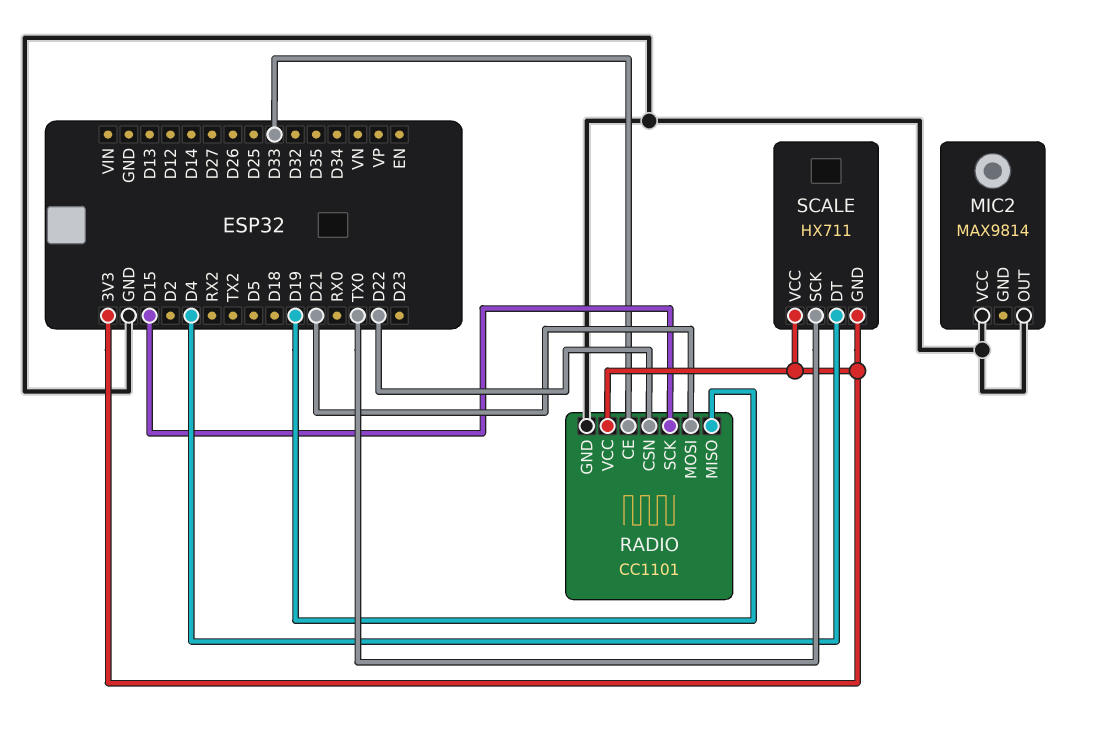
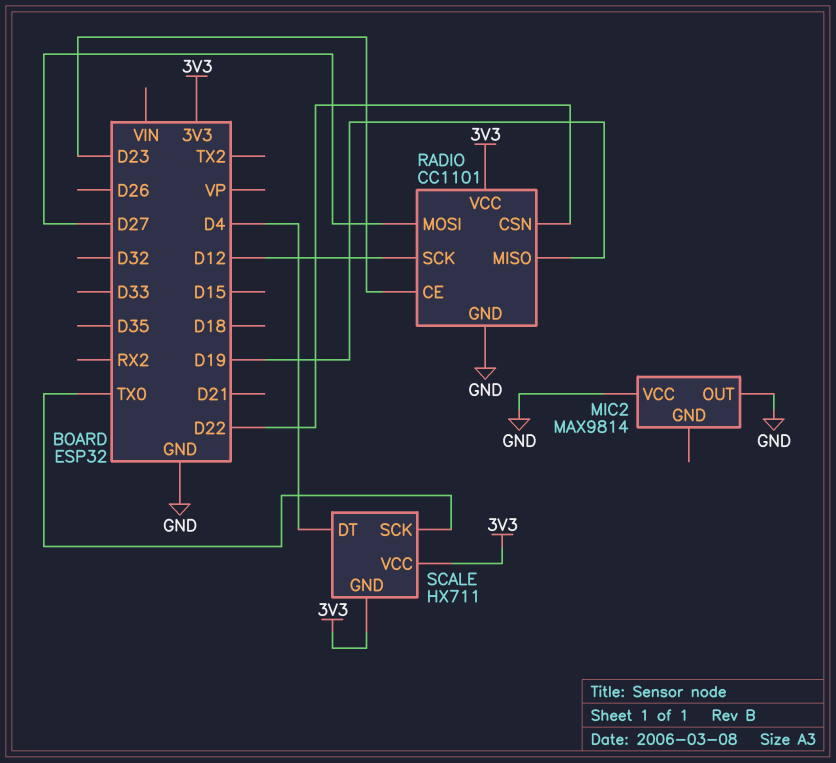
RADIO pin CE: D33 -> D23
RADIO pin MOSI: D21 -> D27
RADIO pin SCK: D15 -> D12

